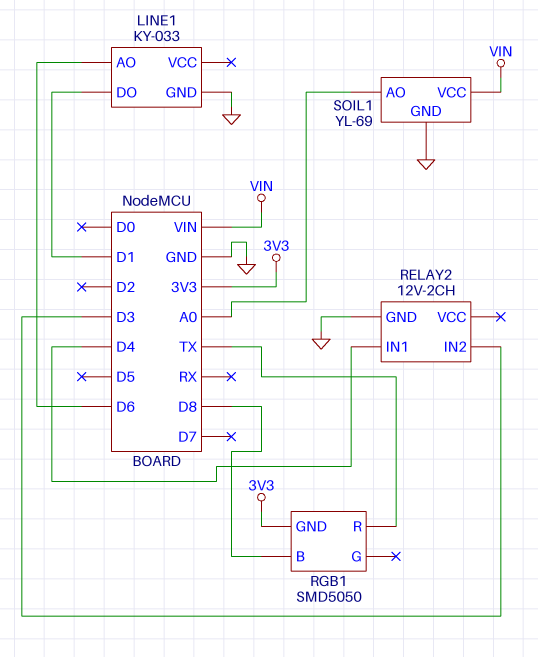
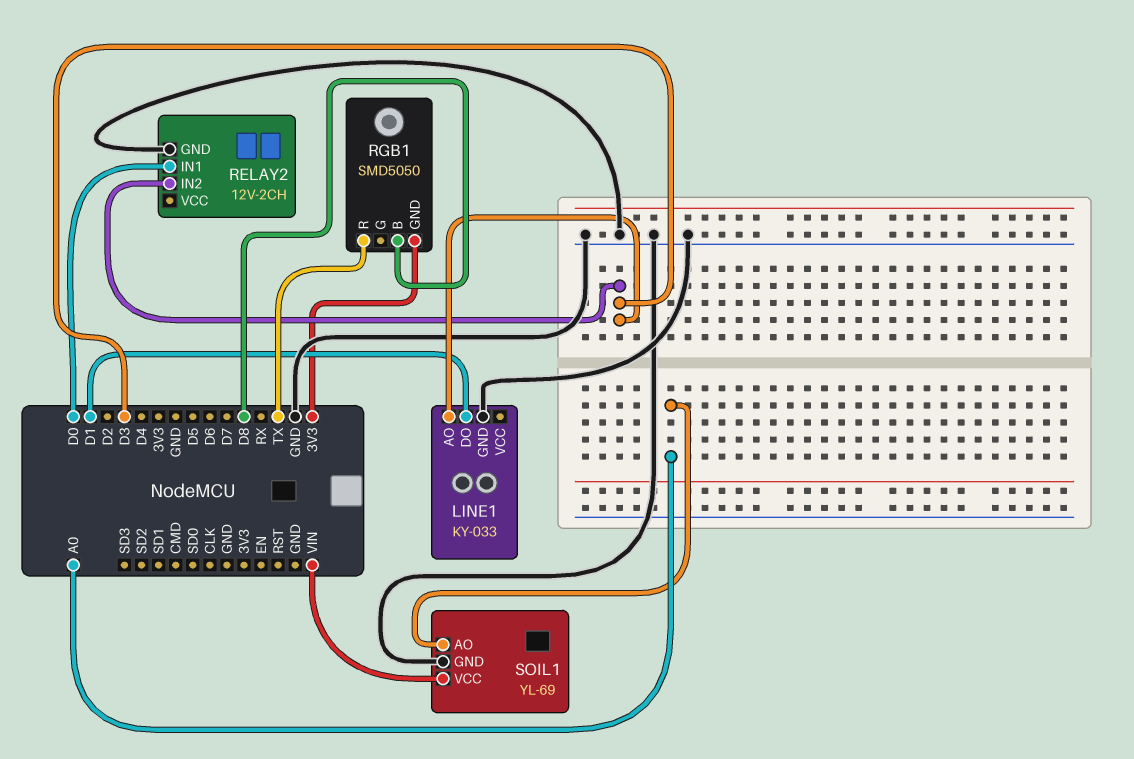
LINE1 pin AO: D6 -> D3
RELAY2 pin IN1: D4 -> D0

